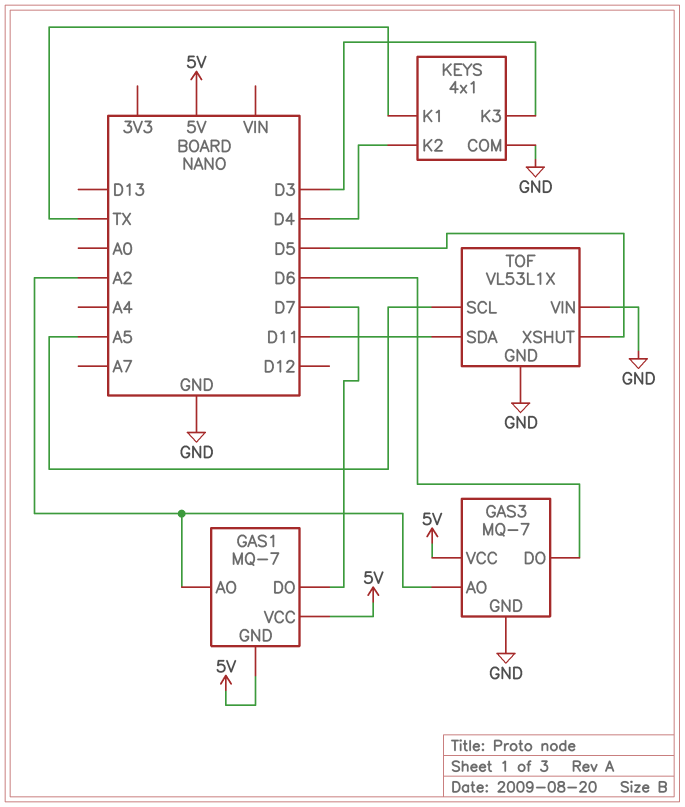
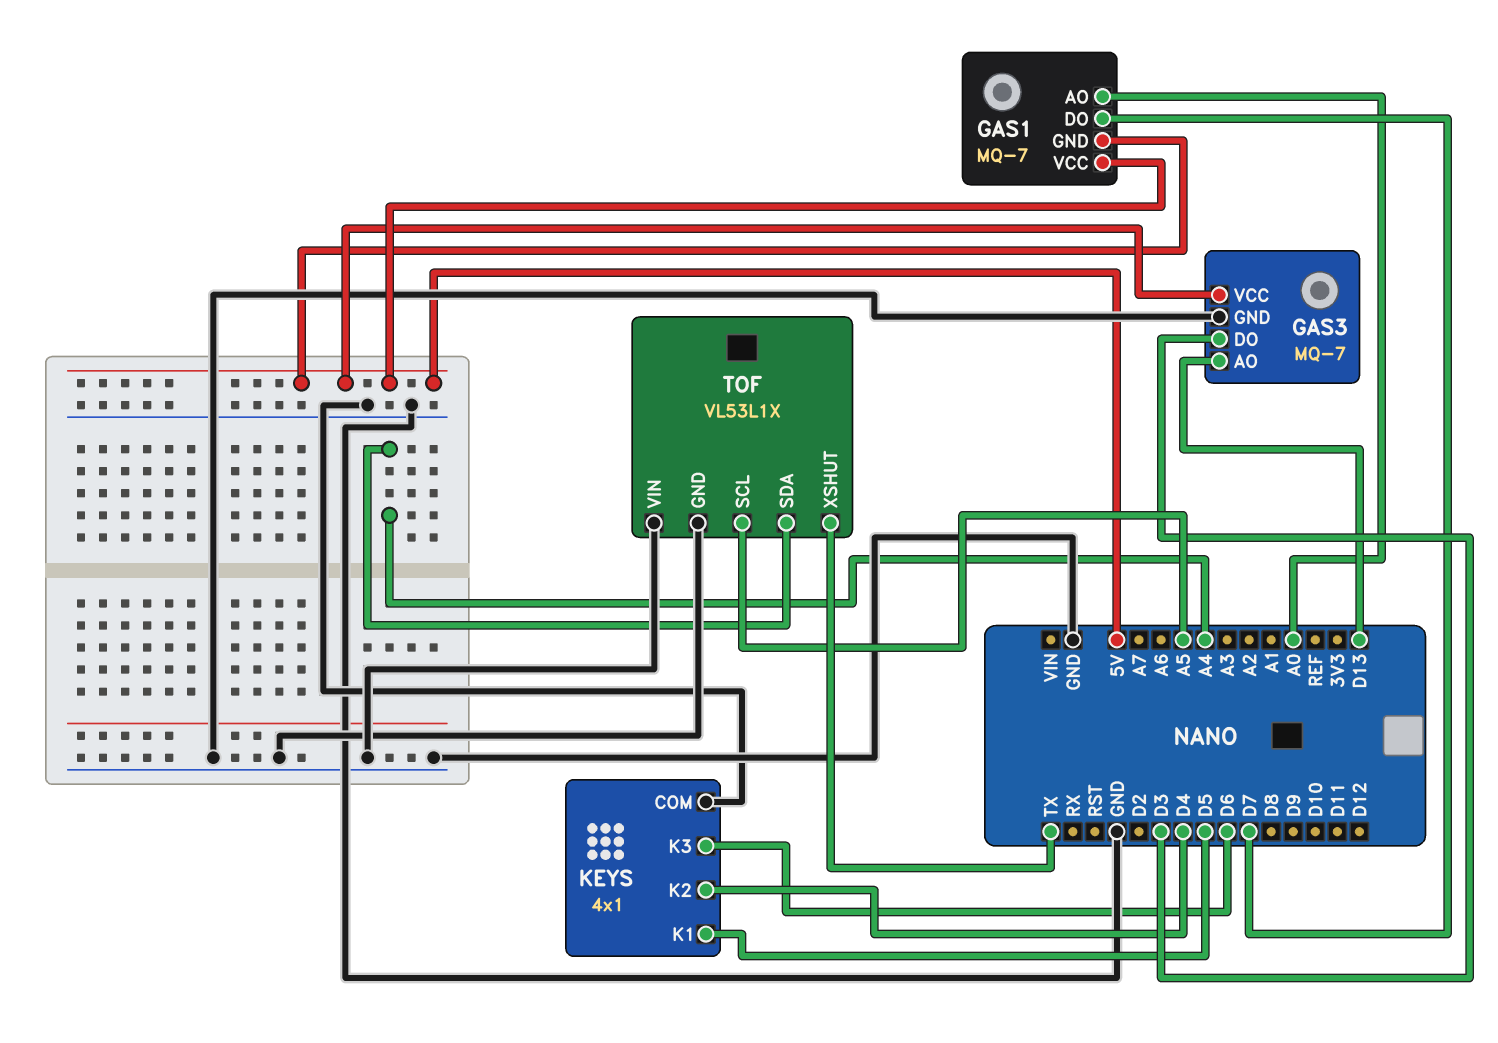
GAS1 pin AO: A2 -> A0
GAS3 pin AO: A2 -> D13
GAS3 pin DO: D6 -> D3
KEYS pin K1: TX -> D5
KEYS pin K3: D3 -> D6
TOF pin SDA: D11 -> A4
TOF pin XSHUT: D5 -> TX

